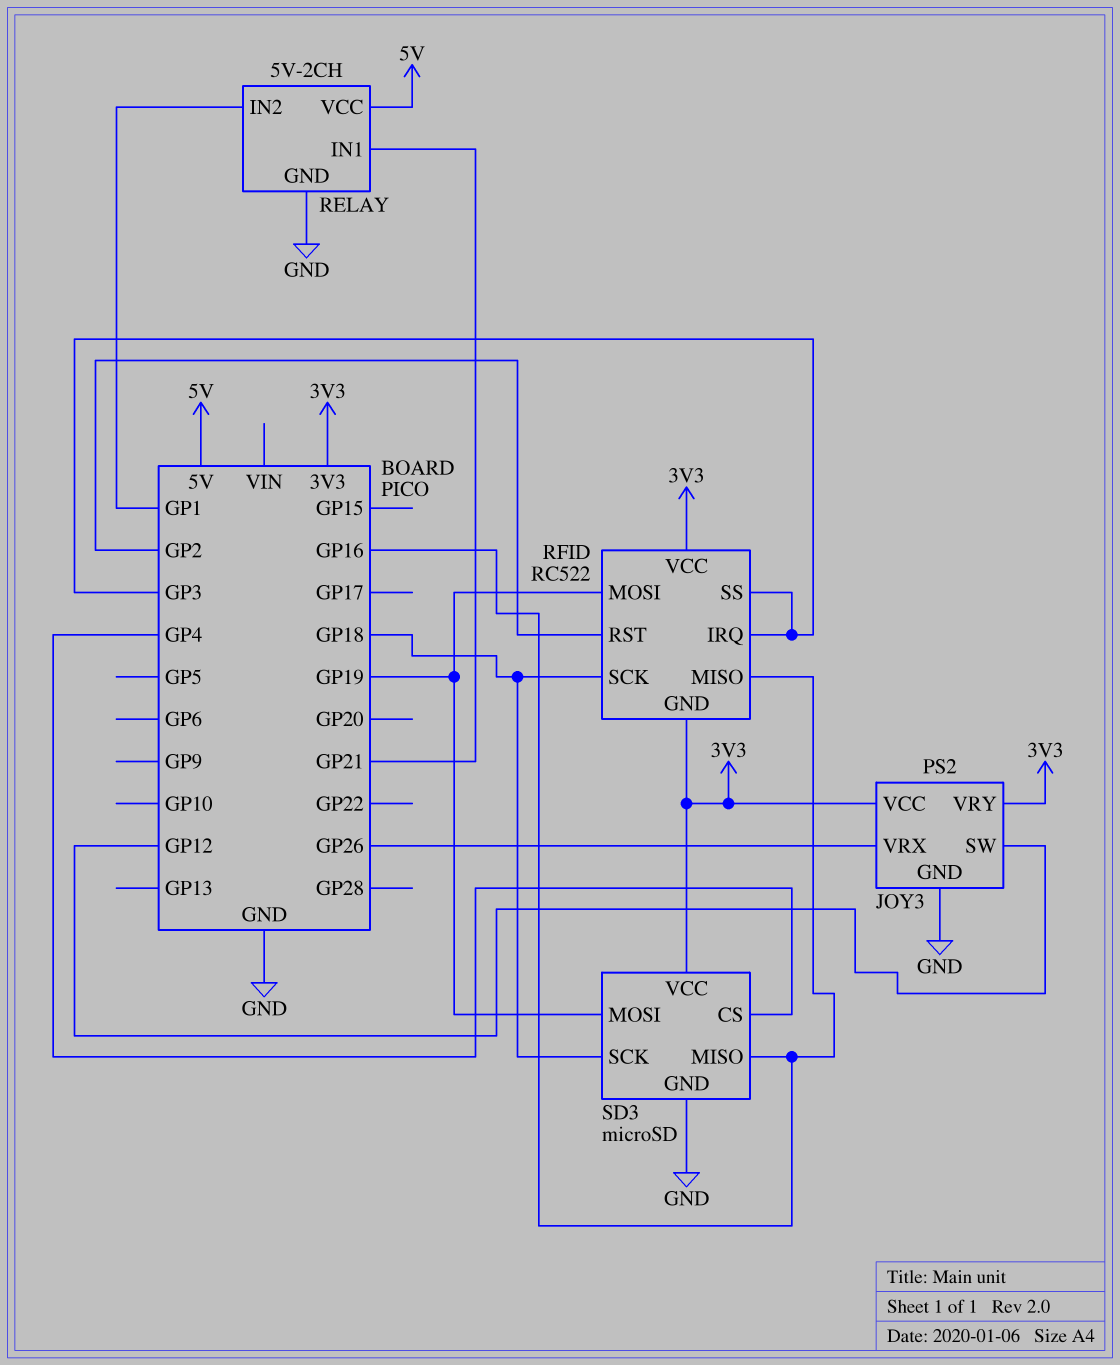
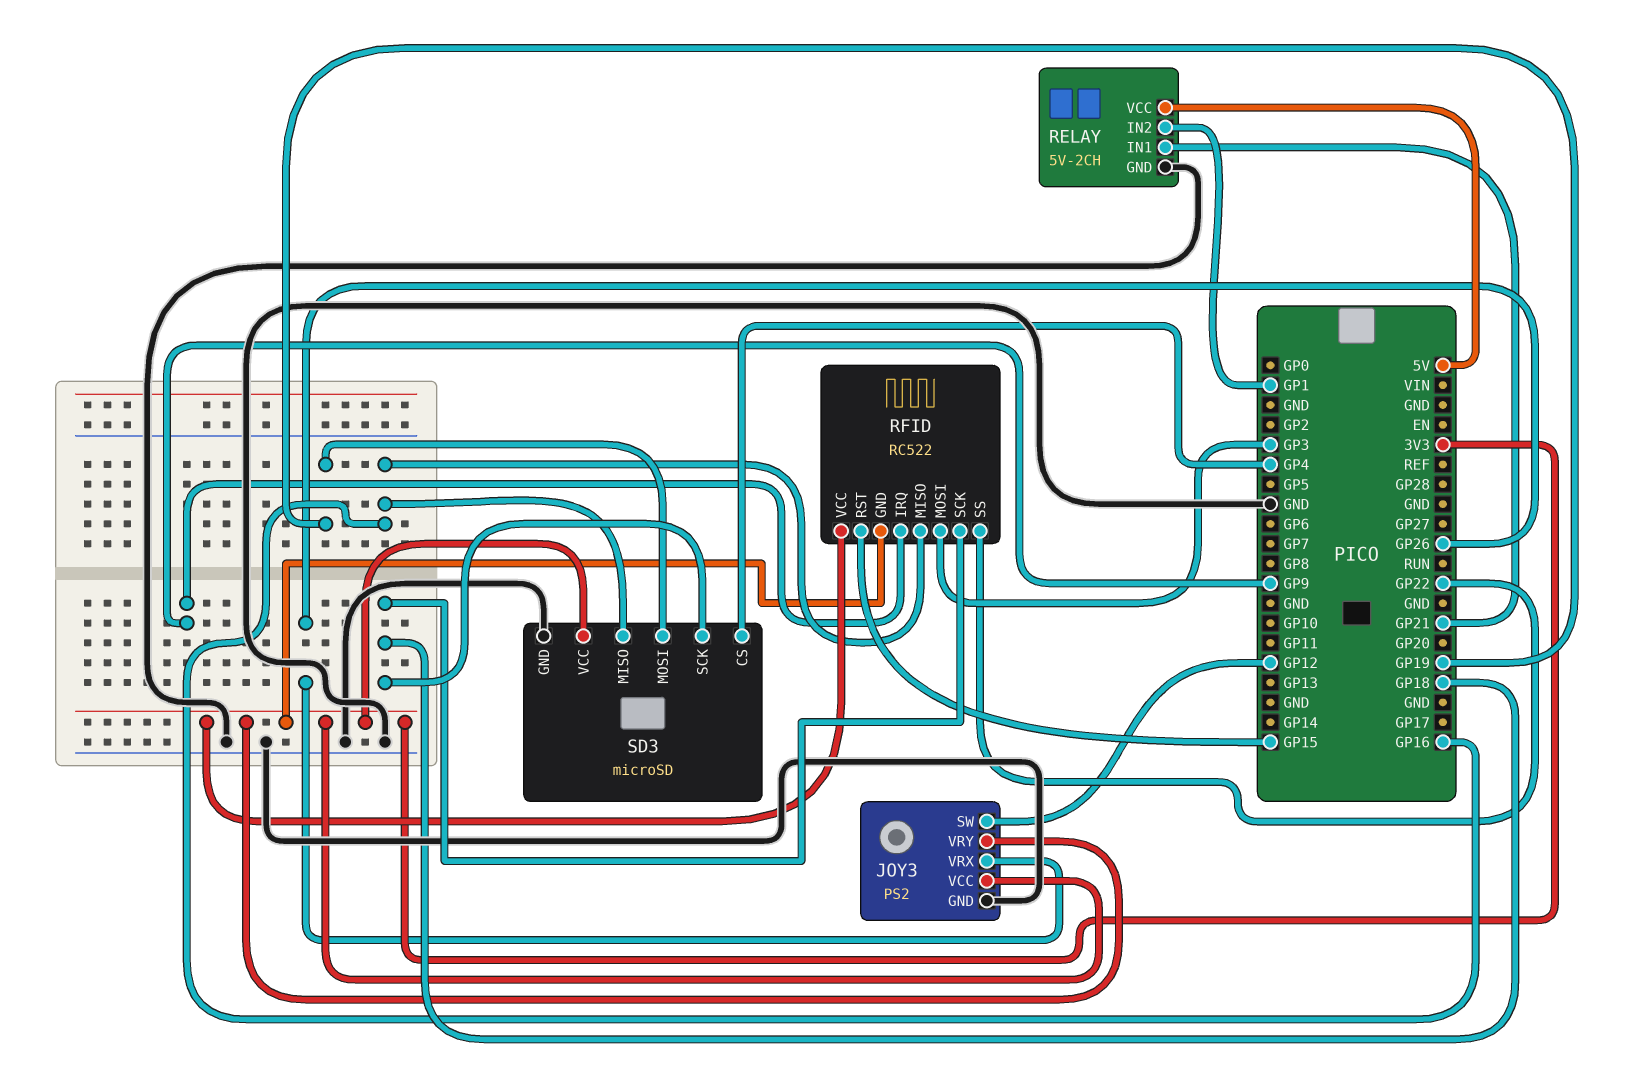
RFID pin IRQ: GP3 -> GP9
RFID pin MOSI: GP19 -> GP3
RFID pin RST: GP2 -> GP15
RFID pin SS: GP3 -> GP22

